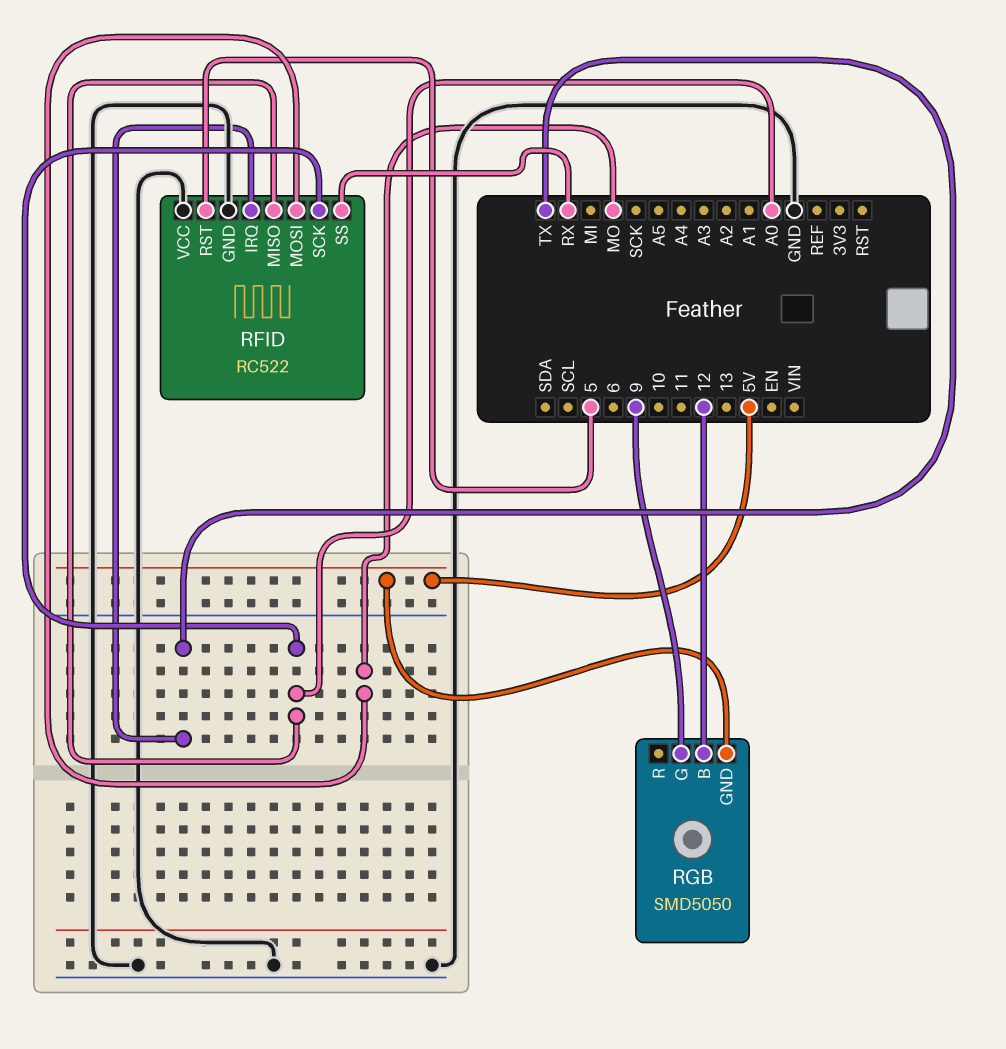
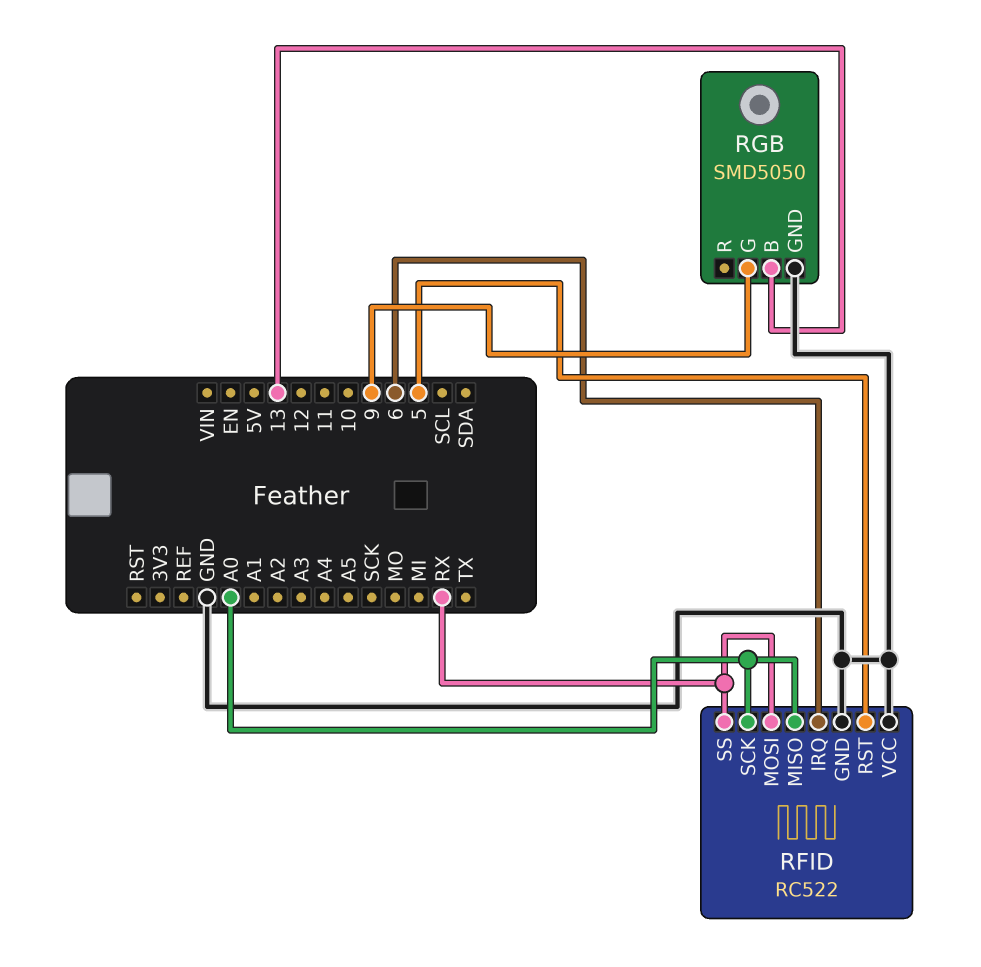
RFID pin IRQ: TX -> 6
RFID pin MOSI: MO -> RX
RGB pin B: 12 -> 13
RGB pin GND: 5V -> GND

